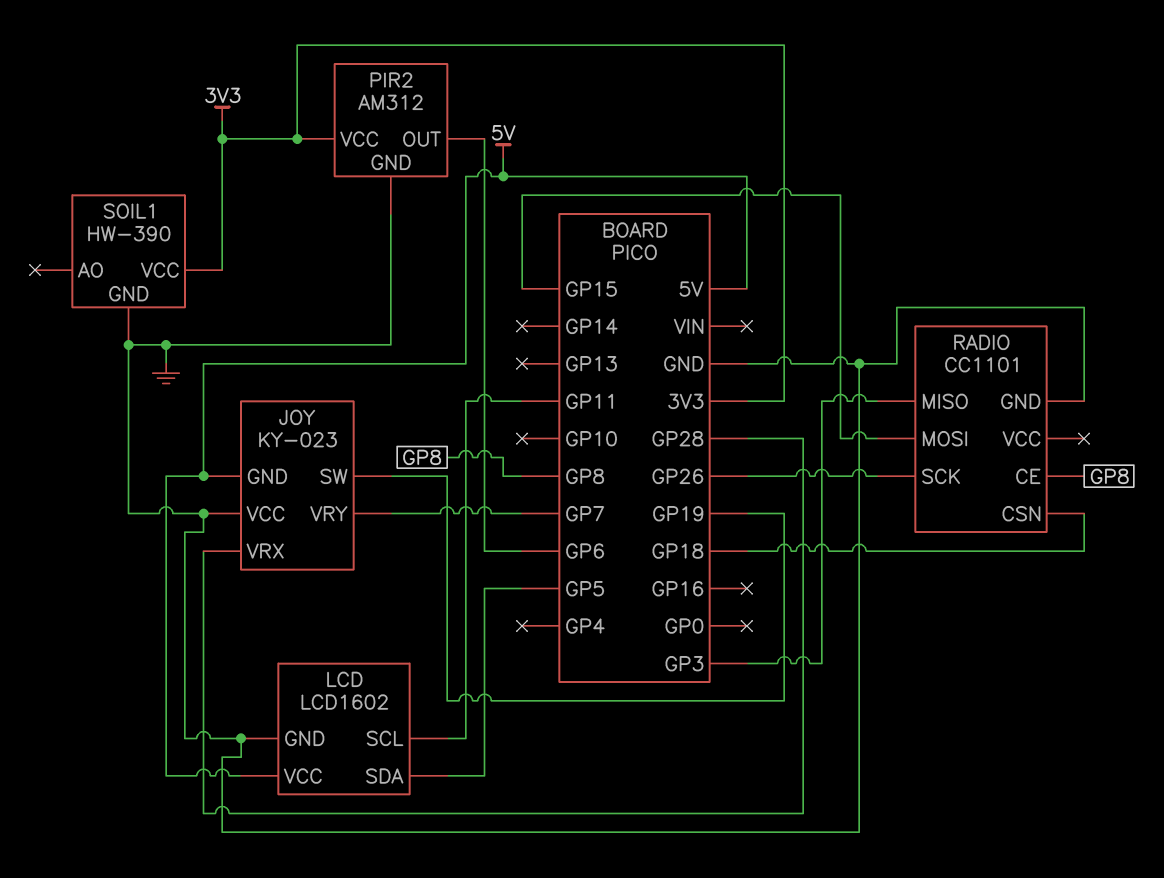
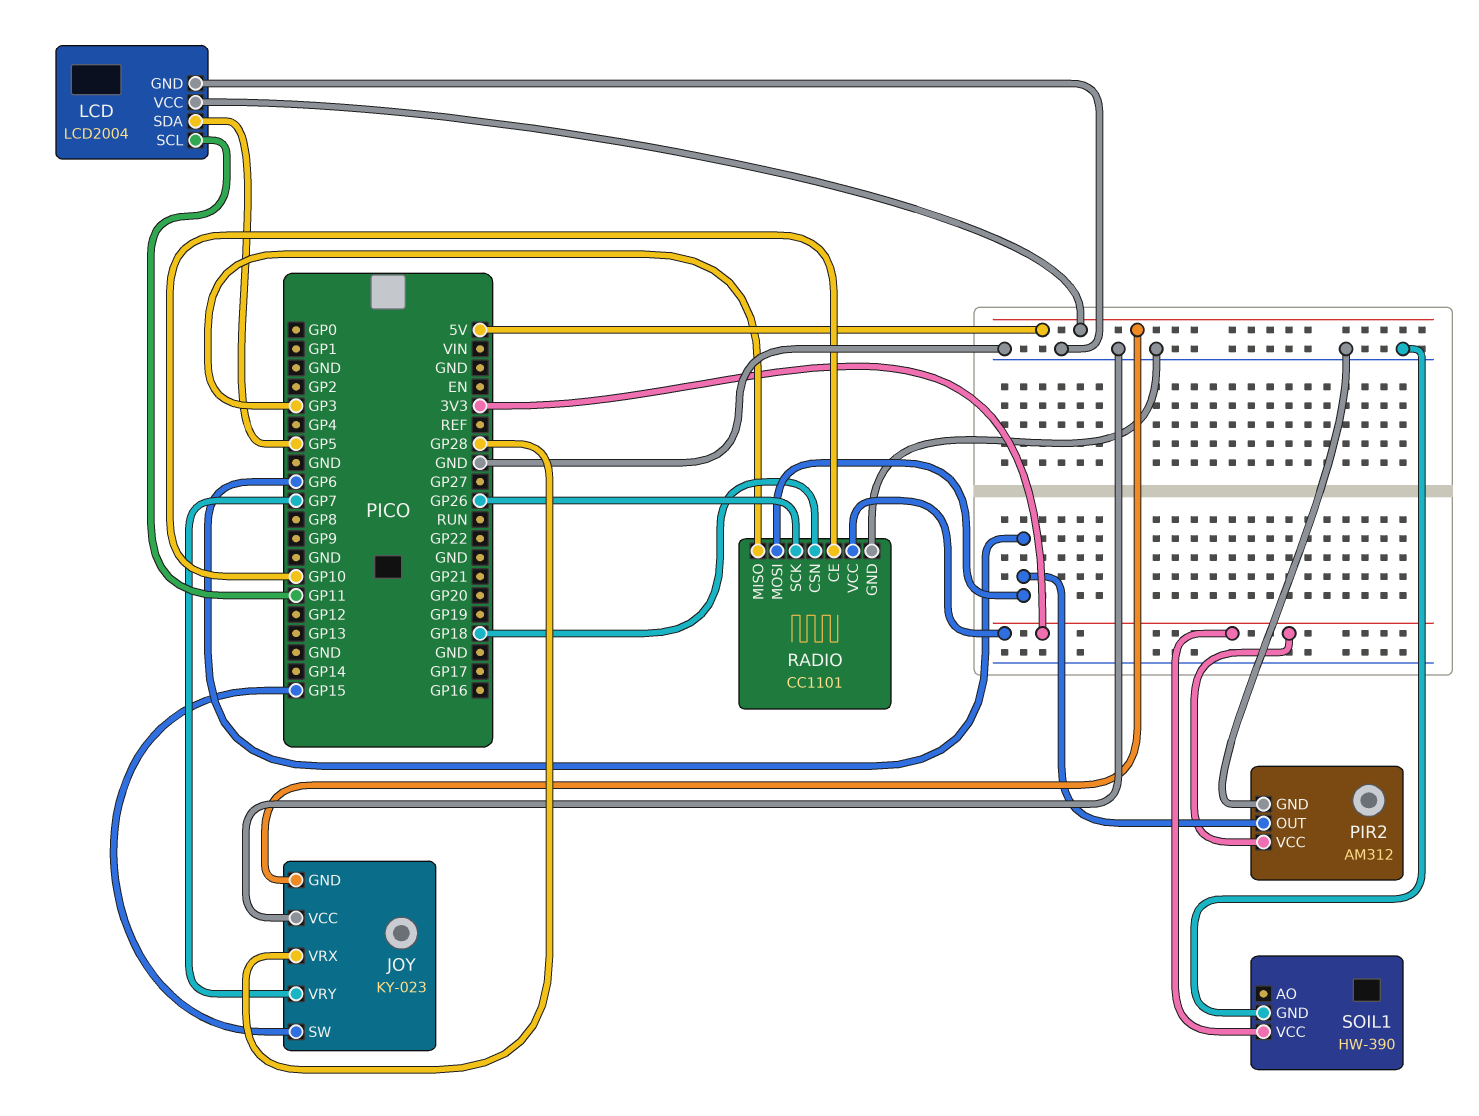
JOY pin SW: GP19 -> GP15
LCD: LCD1602 -> LCD2004
RADIO pin CE: GP8 -> GP10
RADIO pin MOSI: GP15 -> GP6
RADIO pin VCC: none -> 3V3

